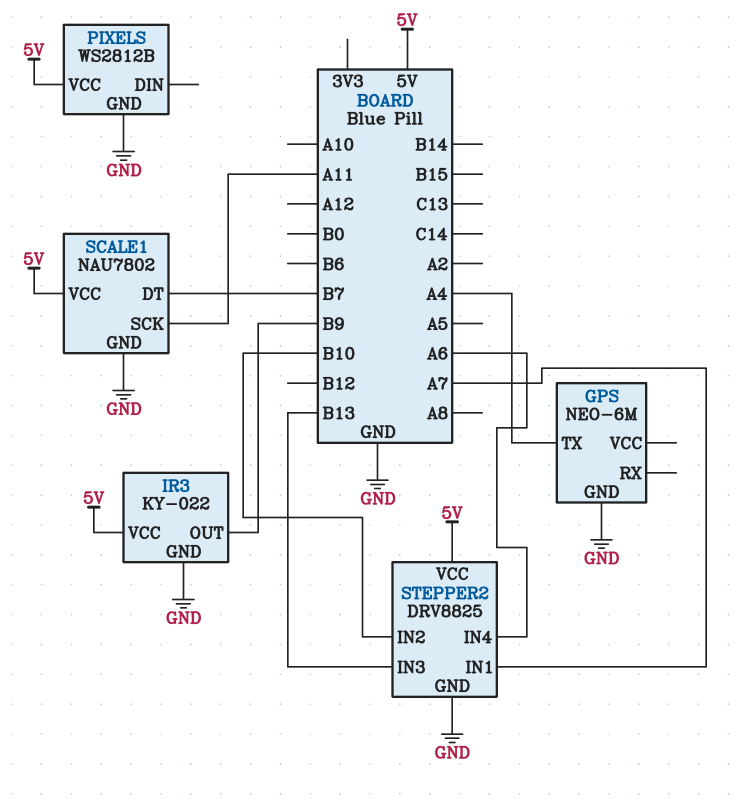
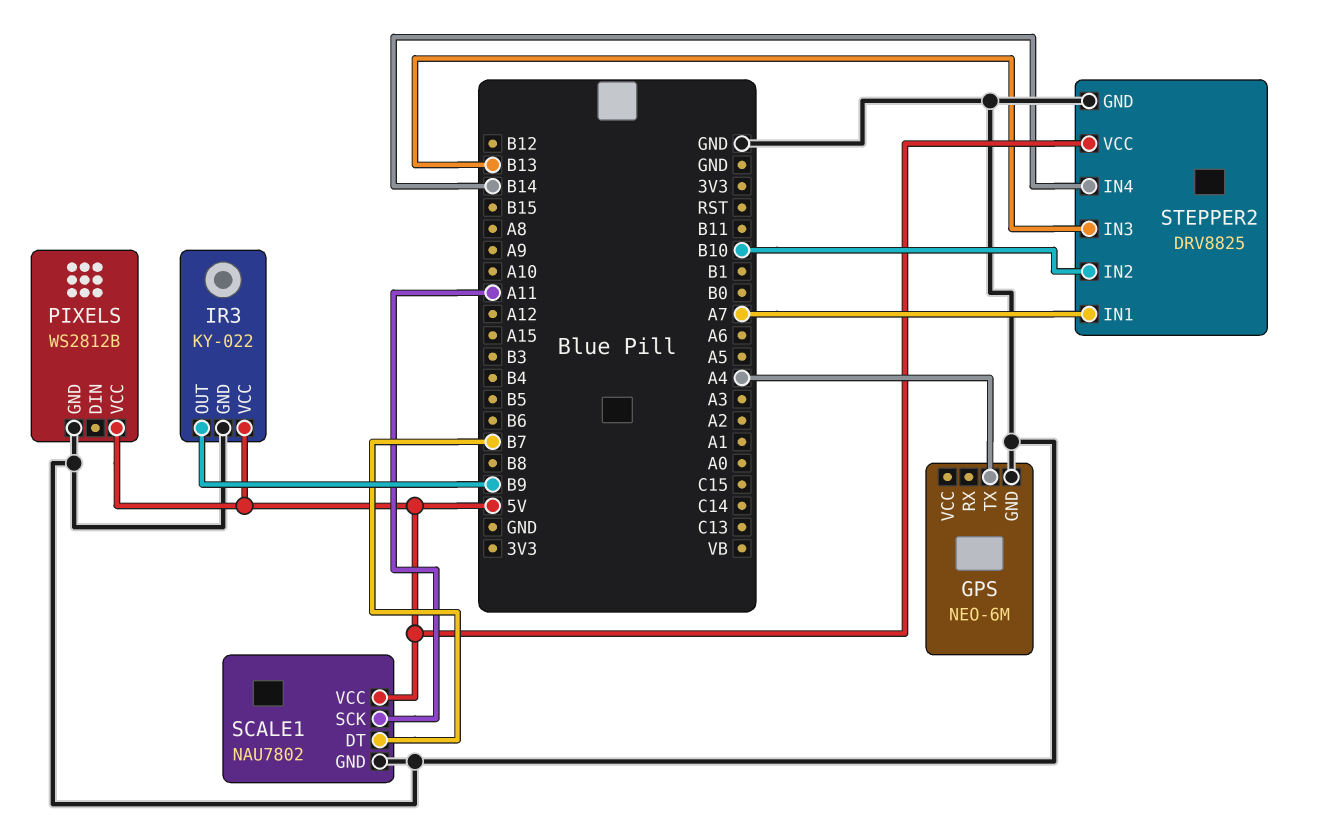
STEPPER2 pin IN4: A6 -> B14

